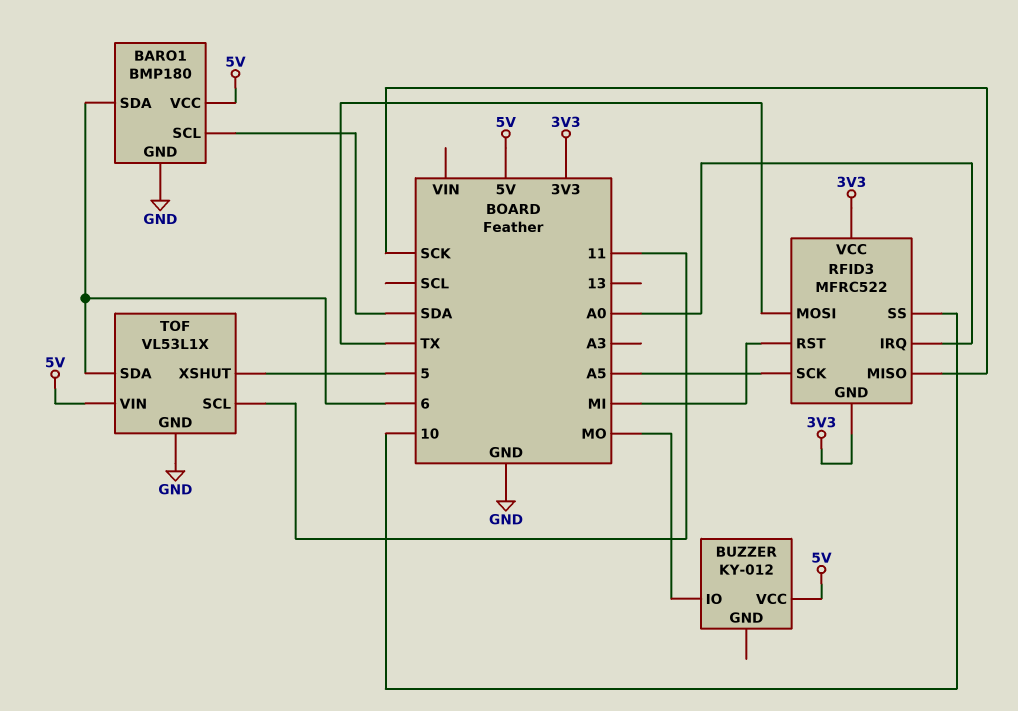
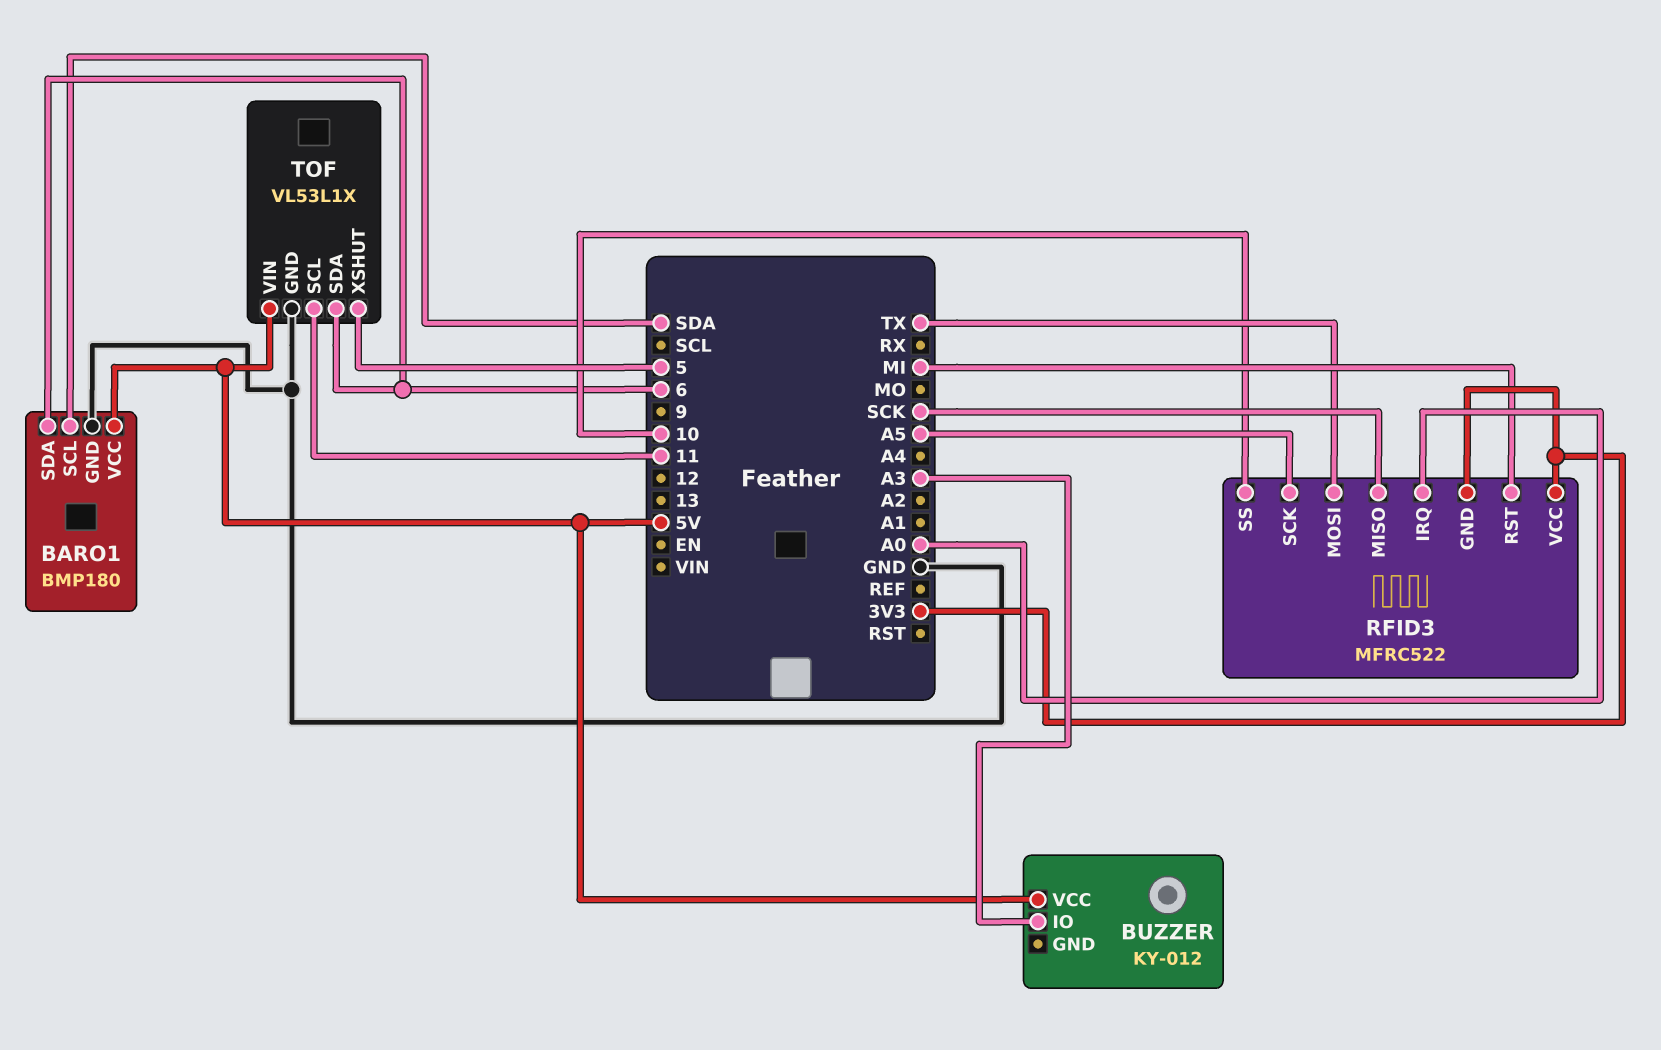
BUZZER pin IO: MO -> A3

